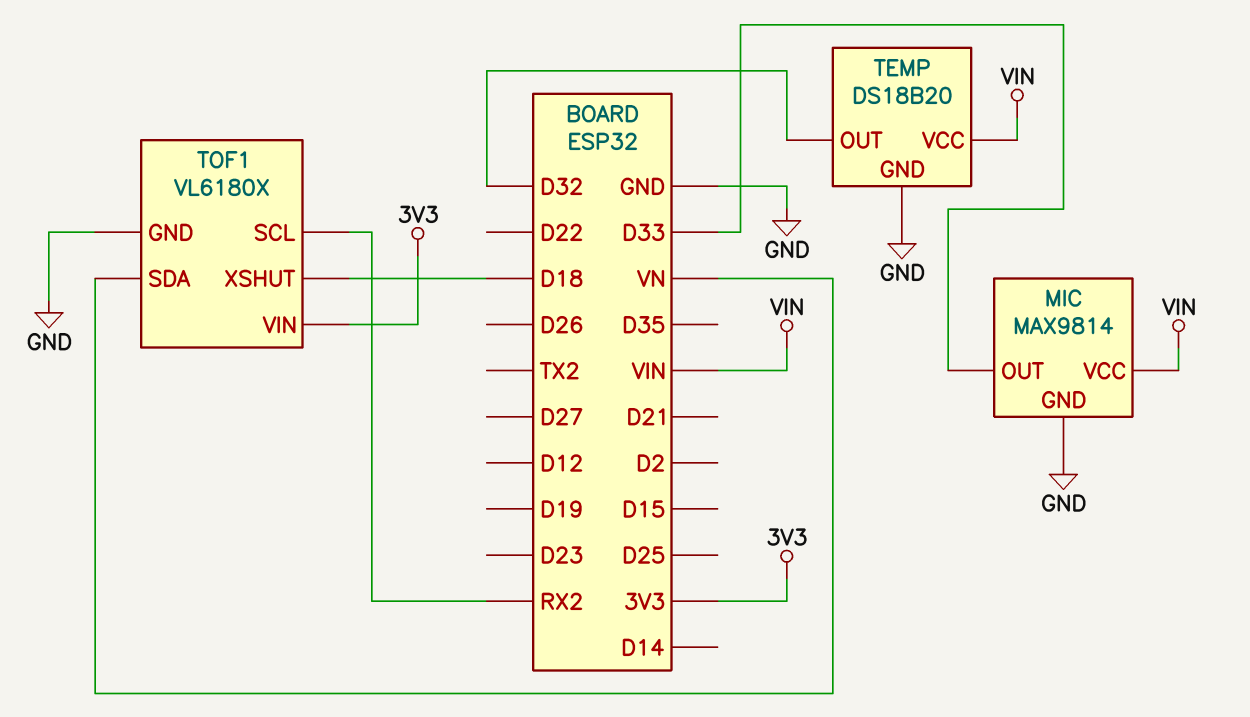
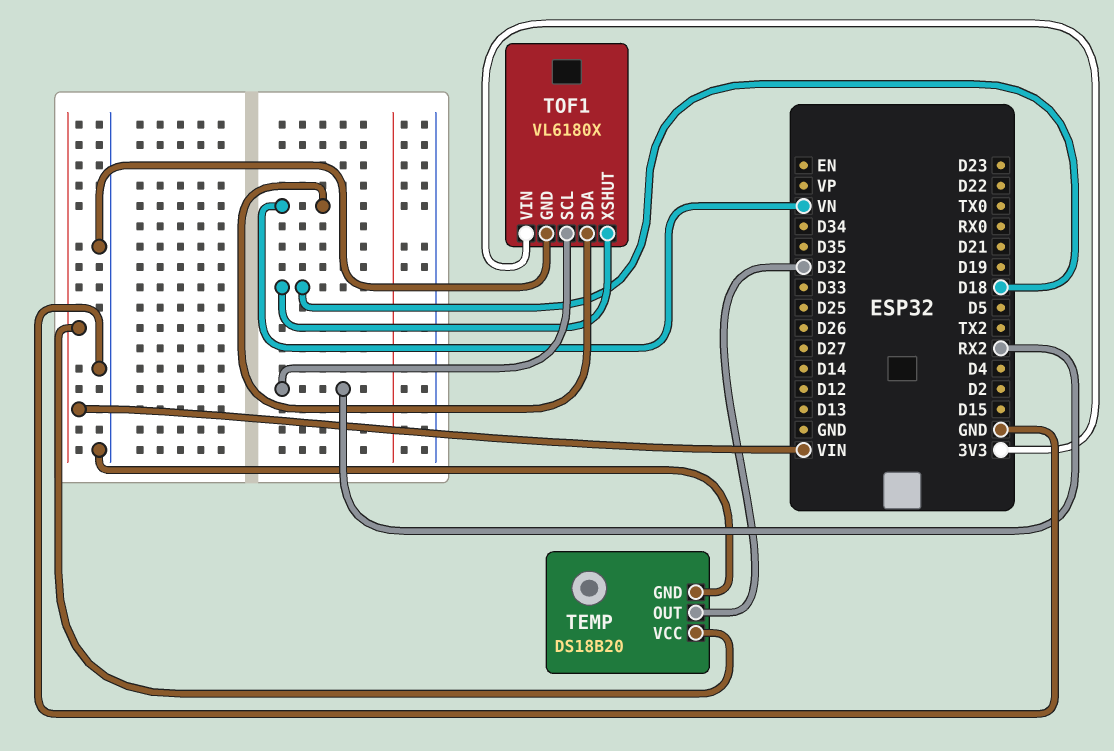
MIC: MAX9814 -> none
MIC pin GND: GND -> none
MIC pin OUT: D33 -> none
MIC pin VCC: VIN -> none

